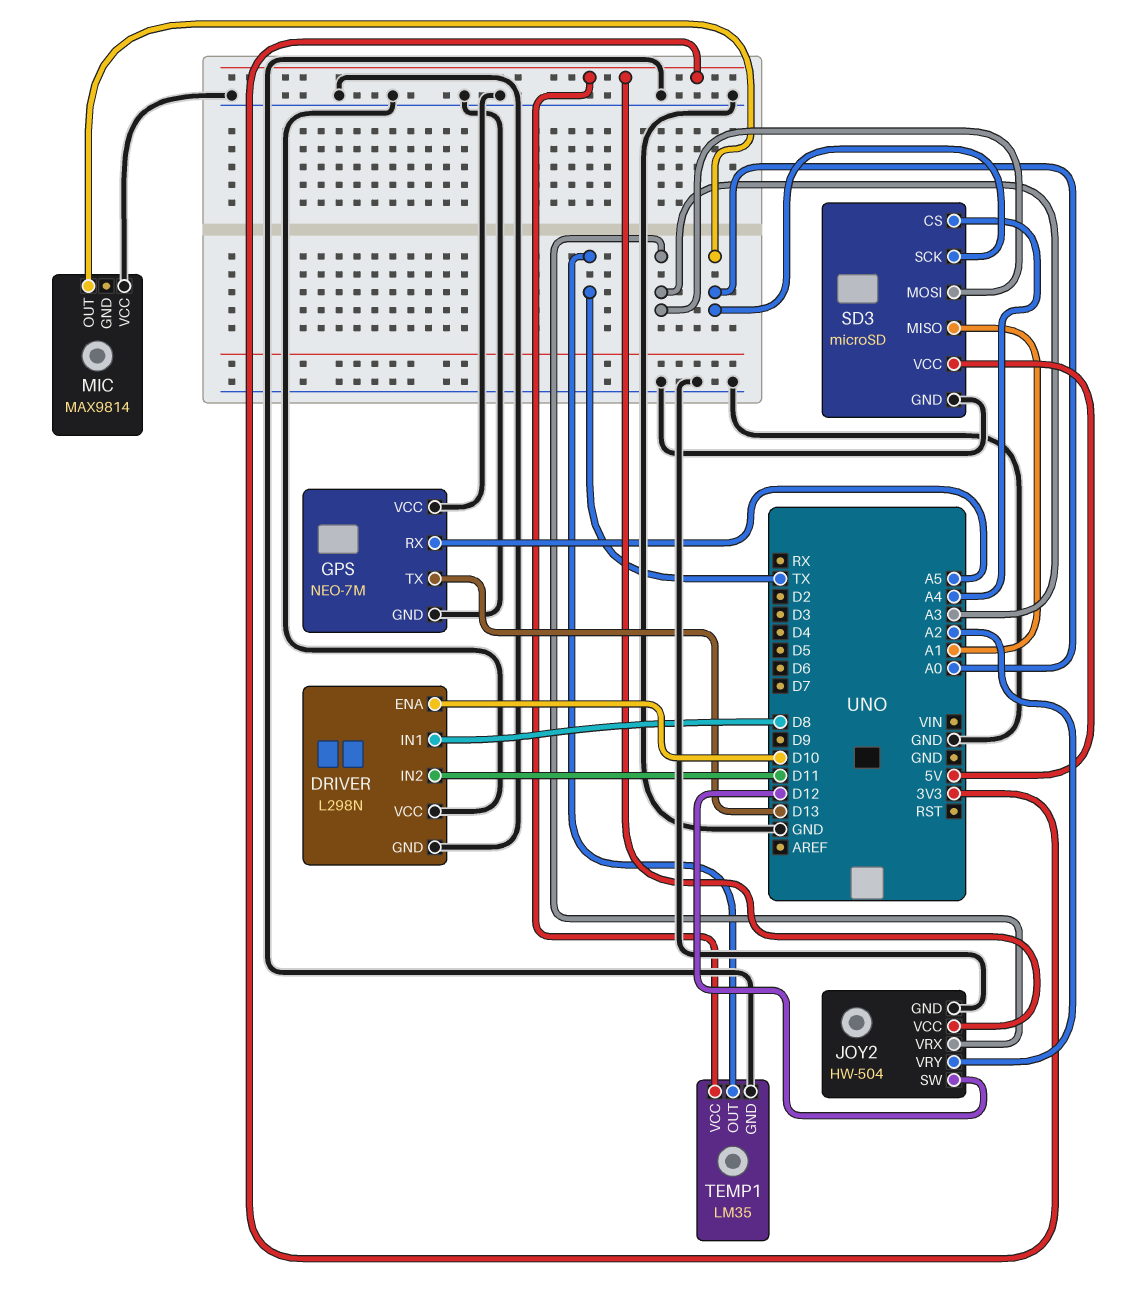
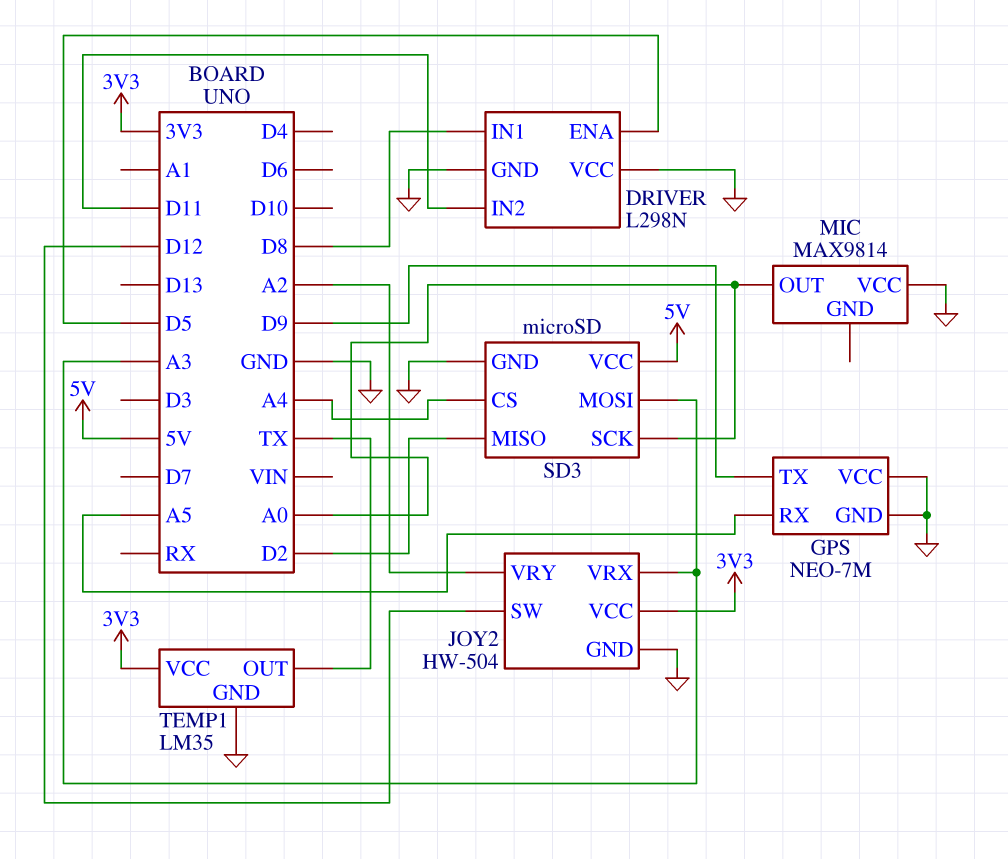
DRIVER pin ENA: D10 -> D5
GPS pin TX: D13 -> D9
SD3 pin MISO: A1 -> D2

